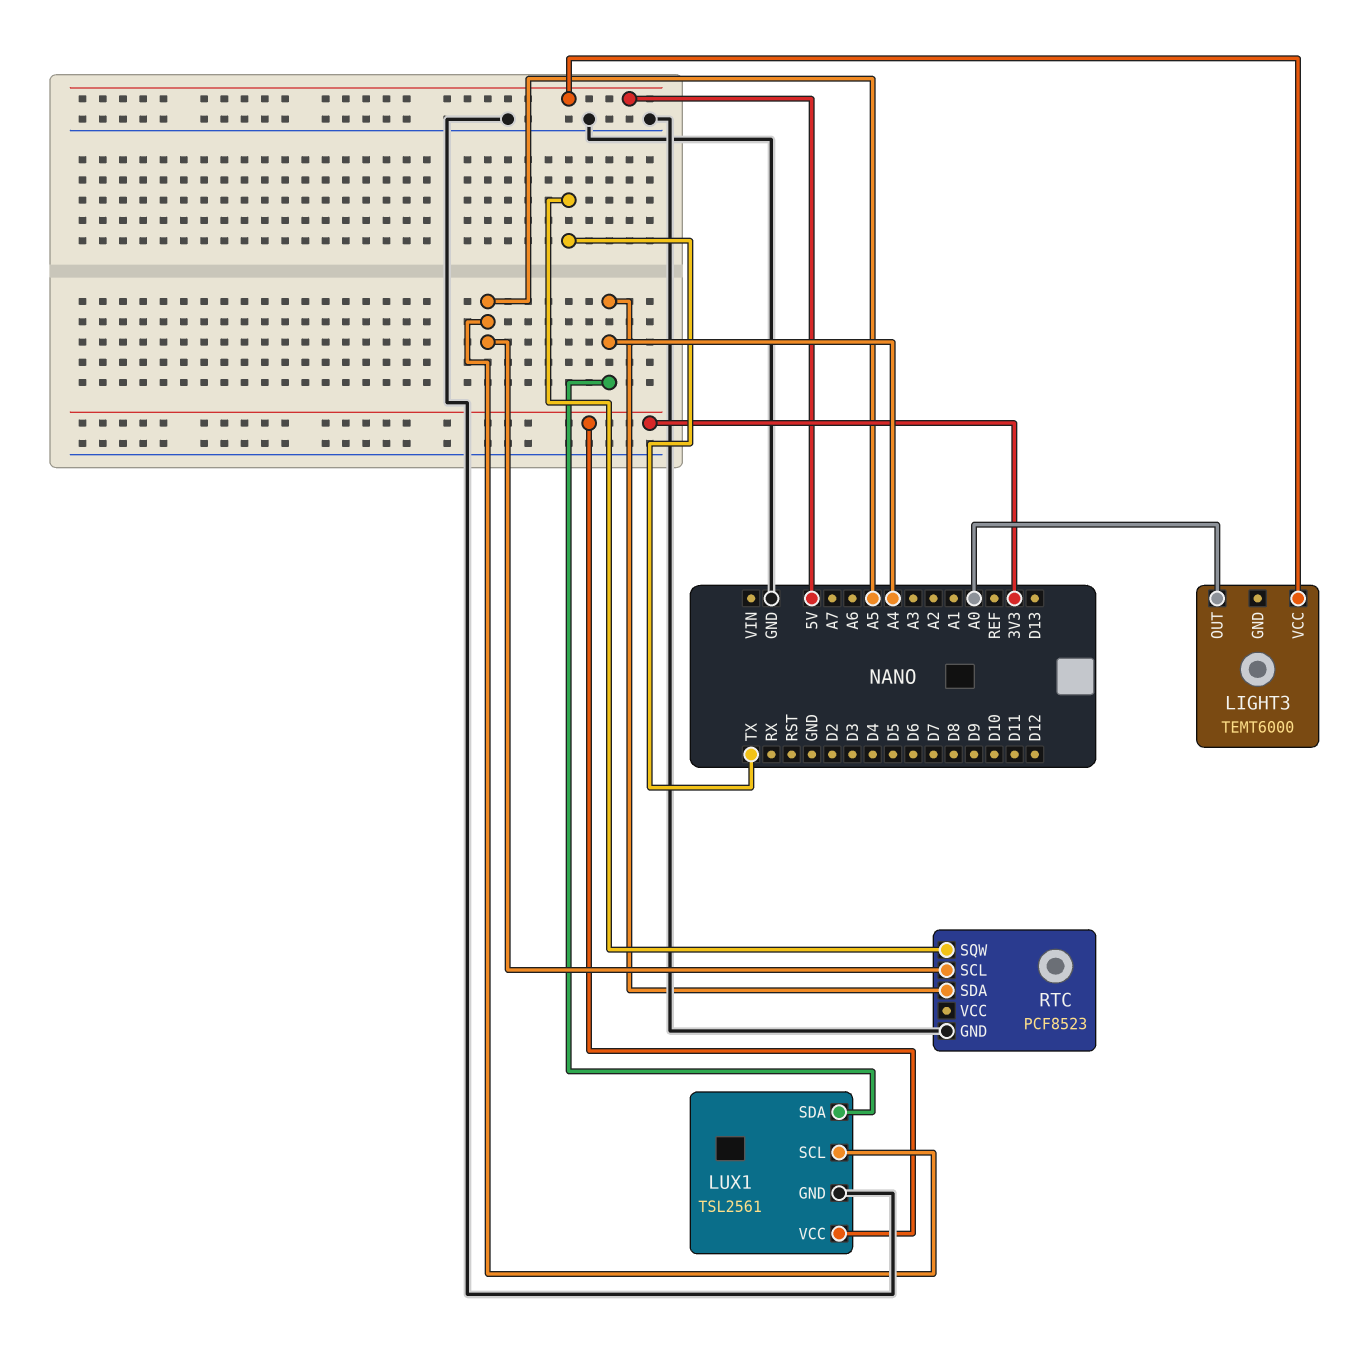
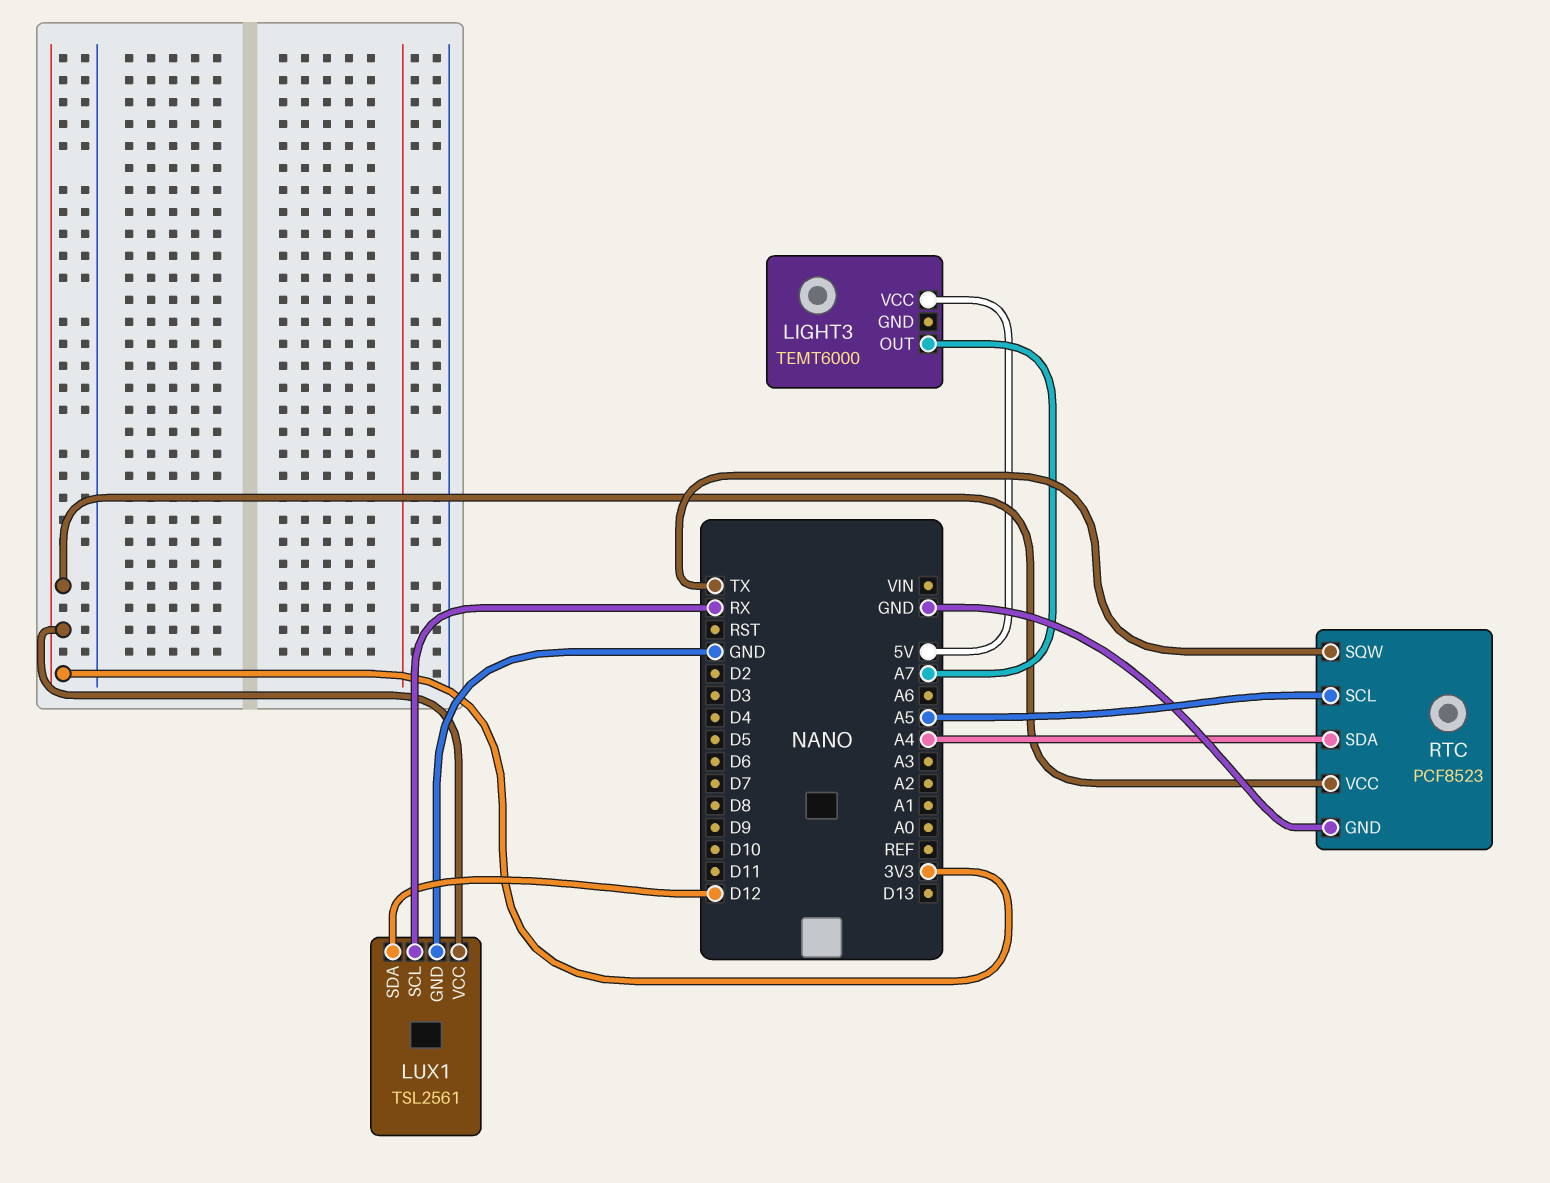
LIGHT3 pin OUT: A0 -> A7
LUX1 pin SCL: A5 -> RX
LUX1 pin SDA: A4 -> D12
RTC pin VCC: none -> 3V3

